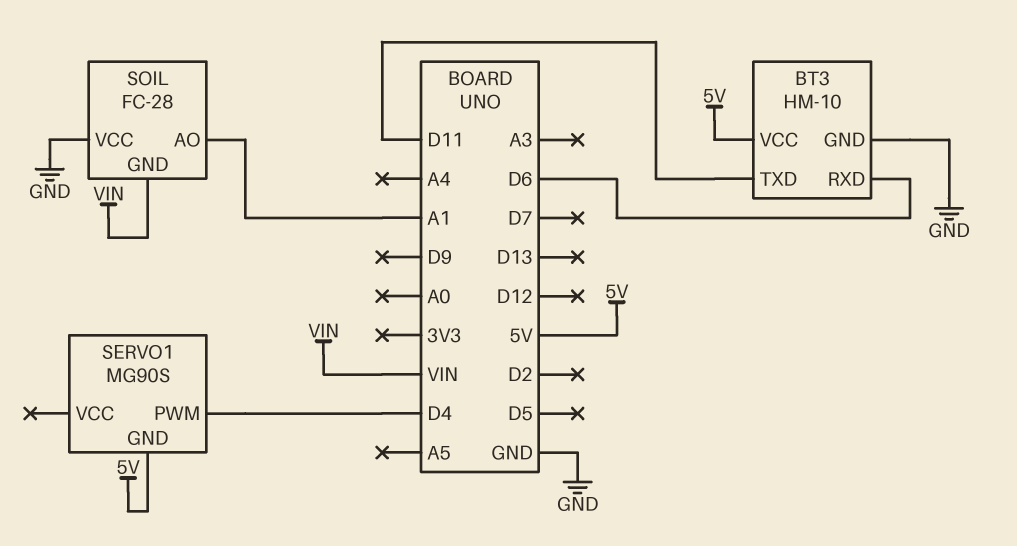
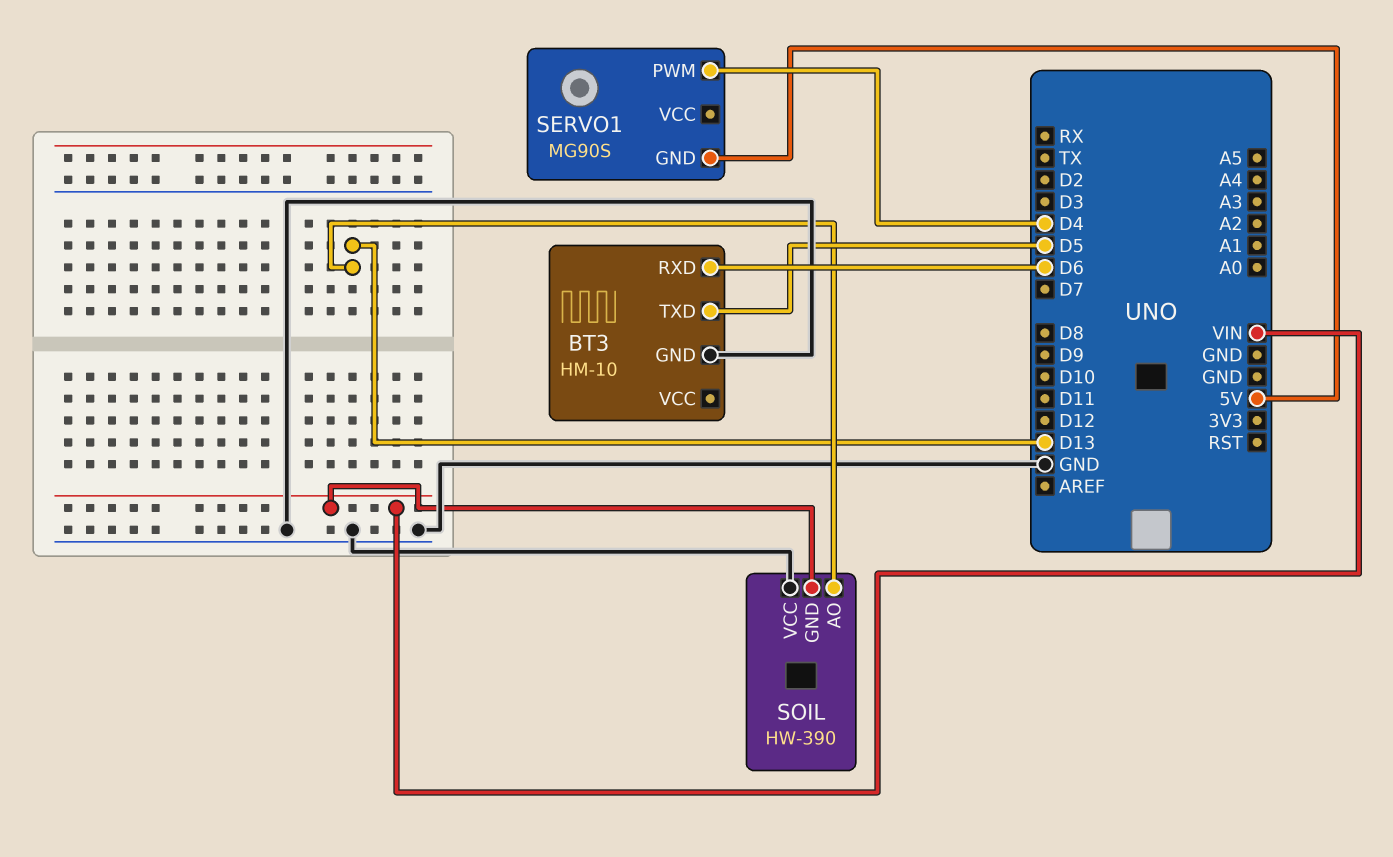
BT3 pin TXD: D11 -> D5
BT3 pin VCC: 5V -> none
SOIL: FC-28 -> HW-390
SOIL pin AO: A1 -> D13

